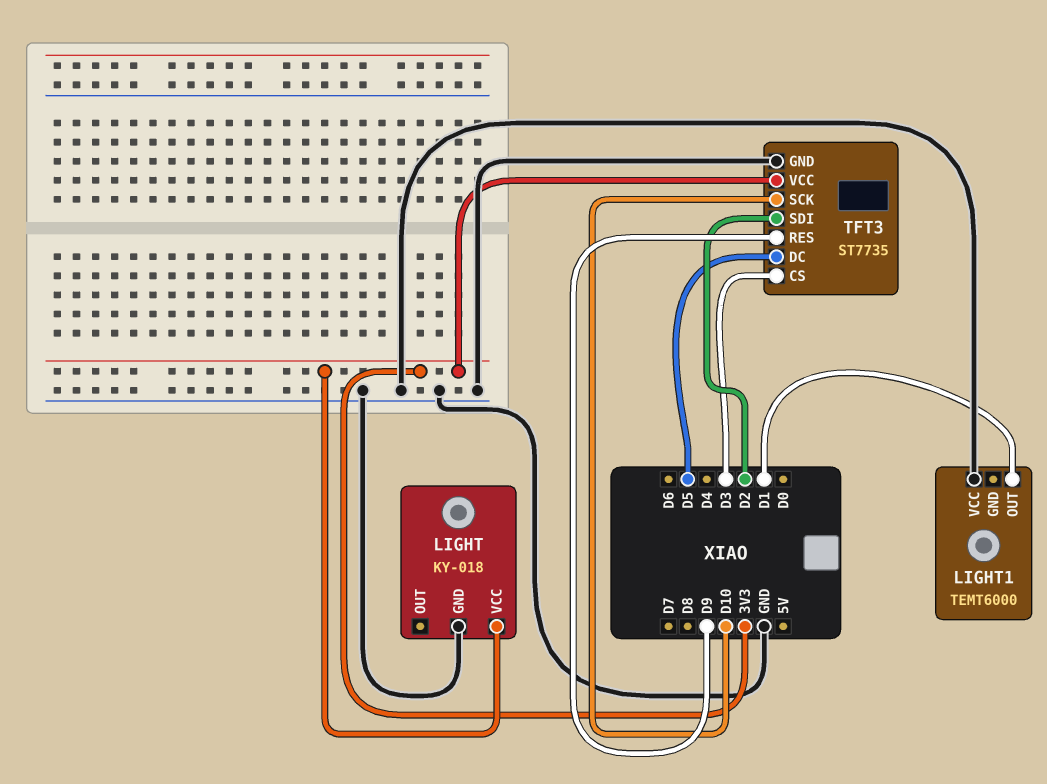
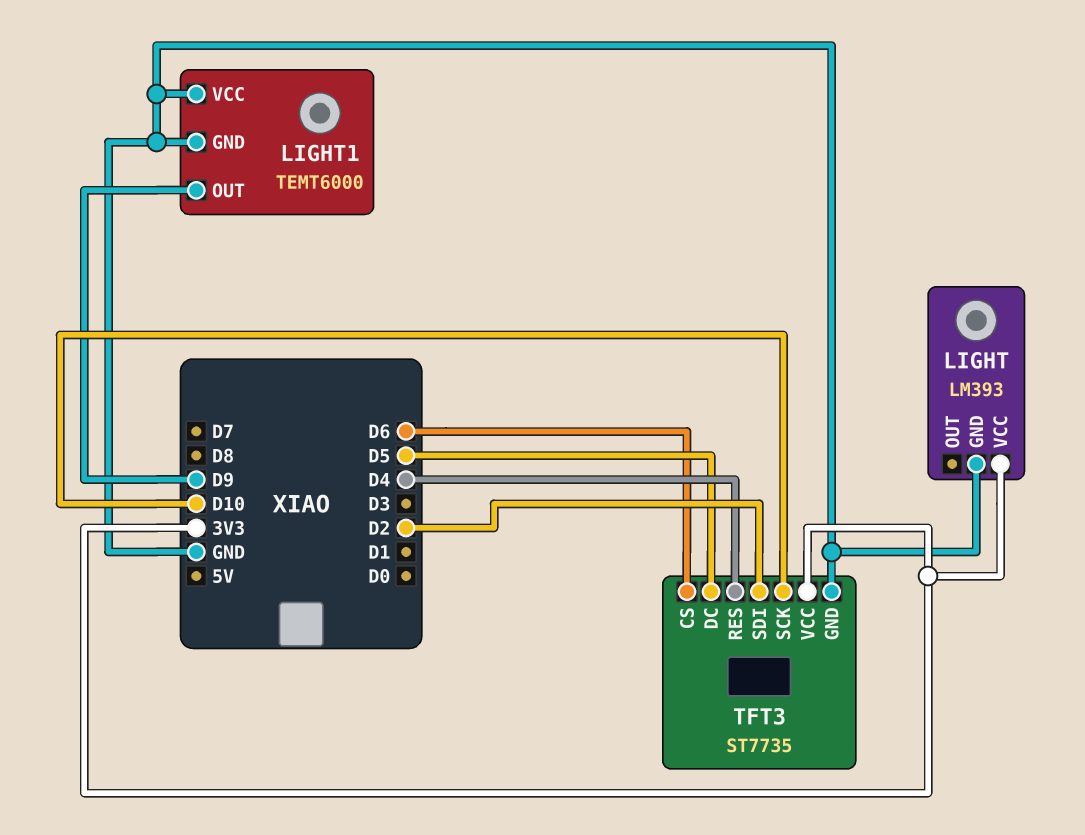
LIGHT: KY-018 -> LM393
LIGHT1 pin GND: none -> GND
LIGHT1 pin OUT: D1 -> D9
TFT3 pin CS: D3 -> D6
TFT3 pin RES: D9 -> D4

